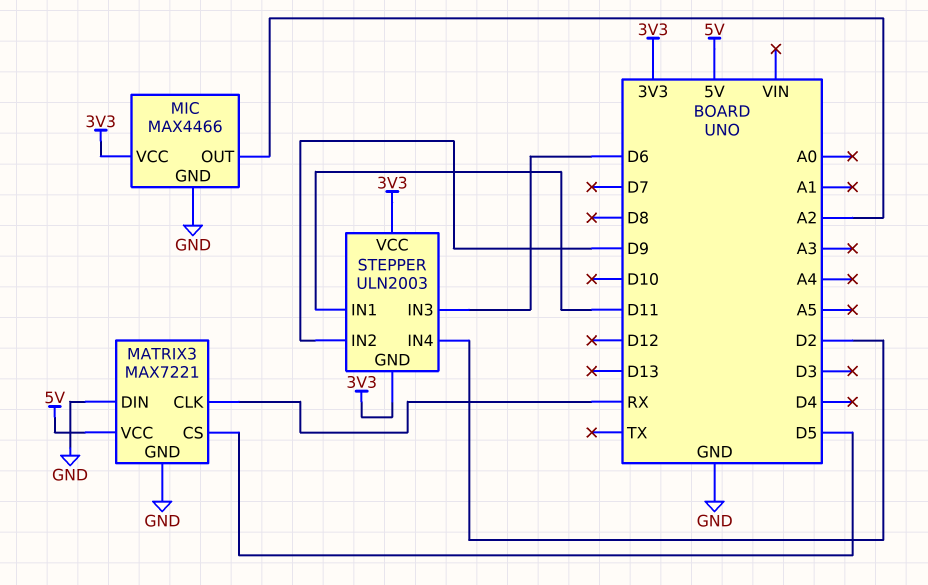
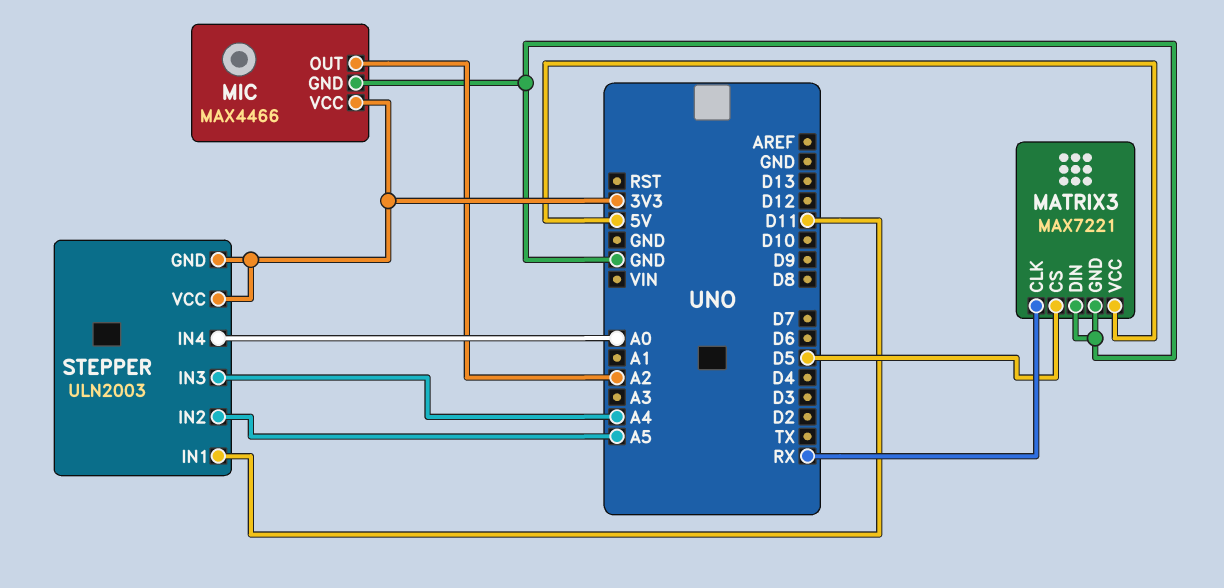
STEPPER pin IN2: D9 -> A5
STEPPER pin IN3: D6 -> A4
STEPPER pin IN4: D2 -> A0

